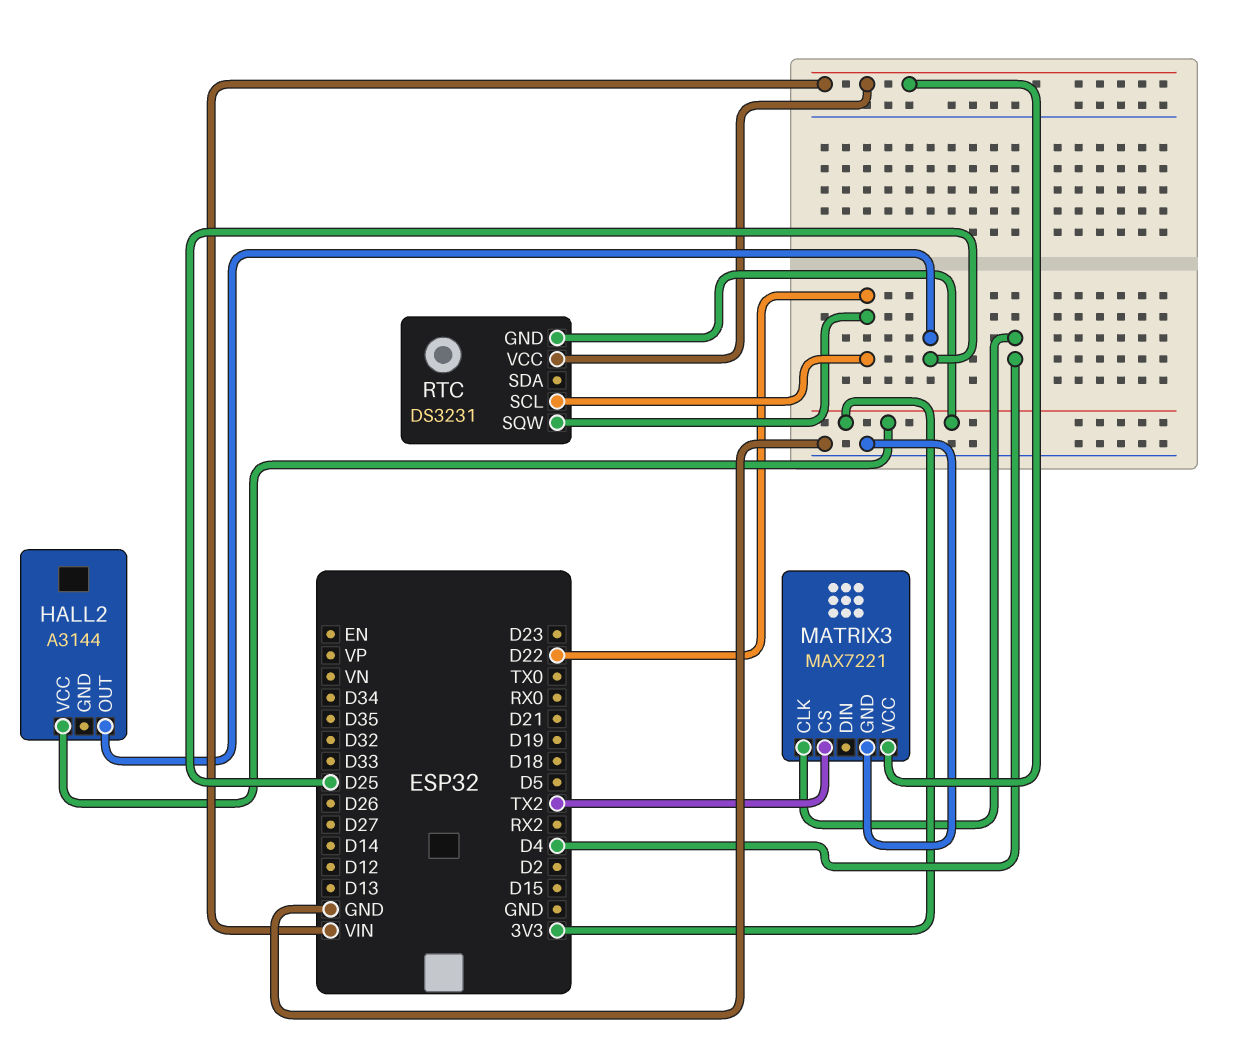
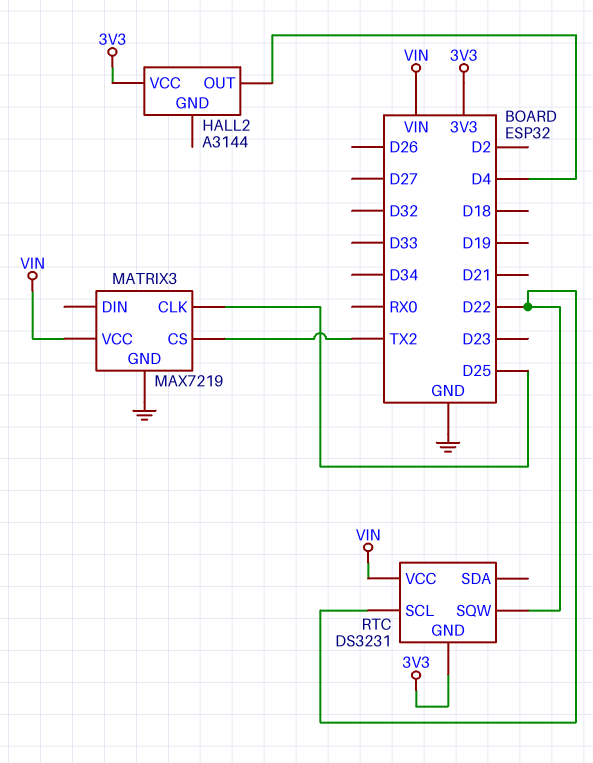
HALL2 pin OUT: D25 -> D4
MATRIX3: MAX7221 -> MAX7219
MATRIX3 pin CLK: D4 -> D25

